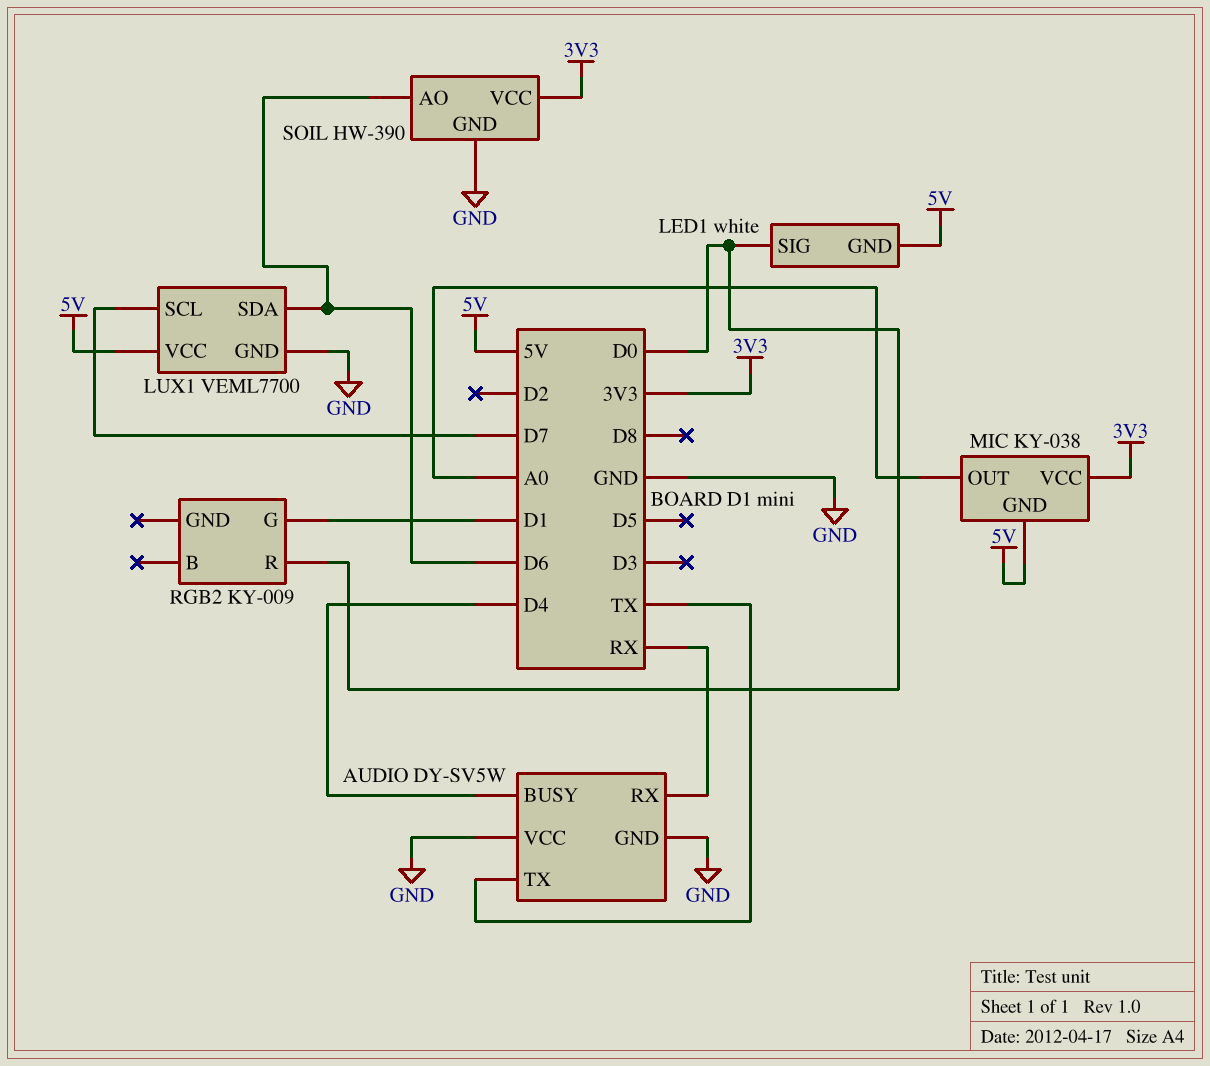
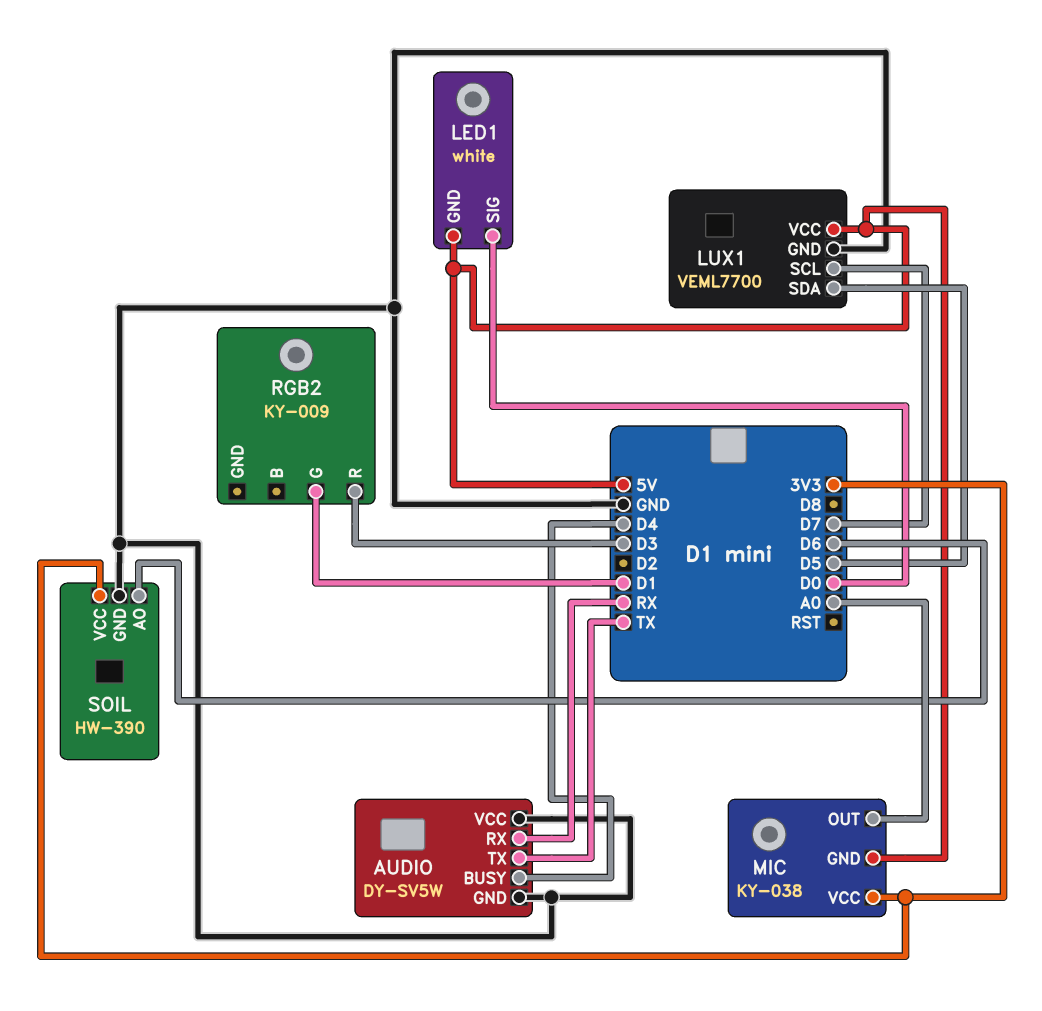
LUX1 pin SDA: D6 -> D5
RGB2 pin R: D0 -> D3

